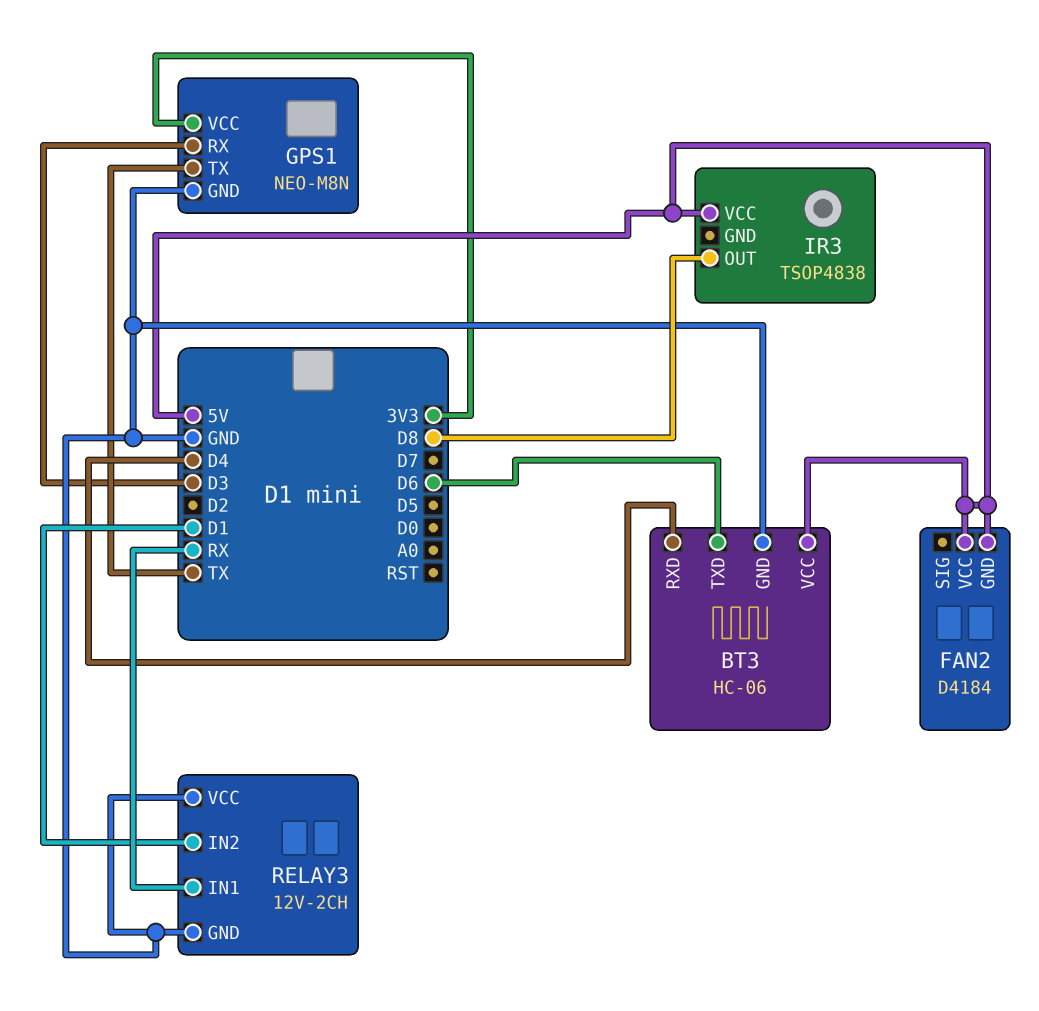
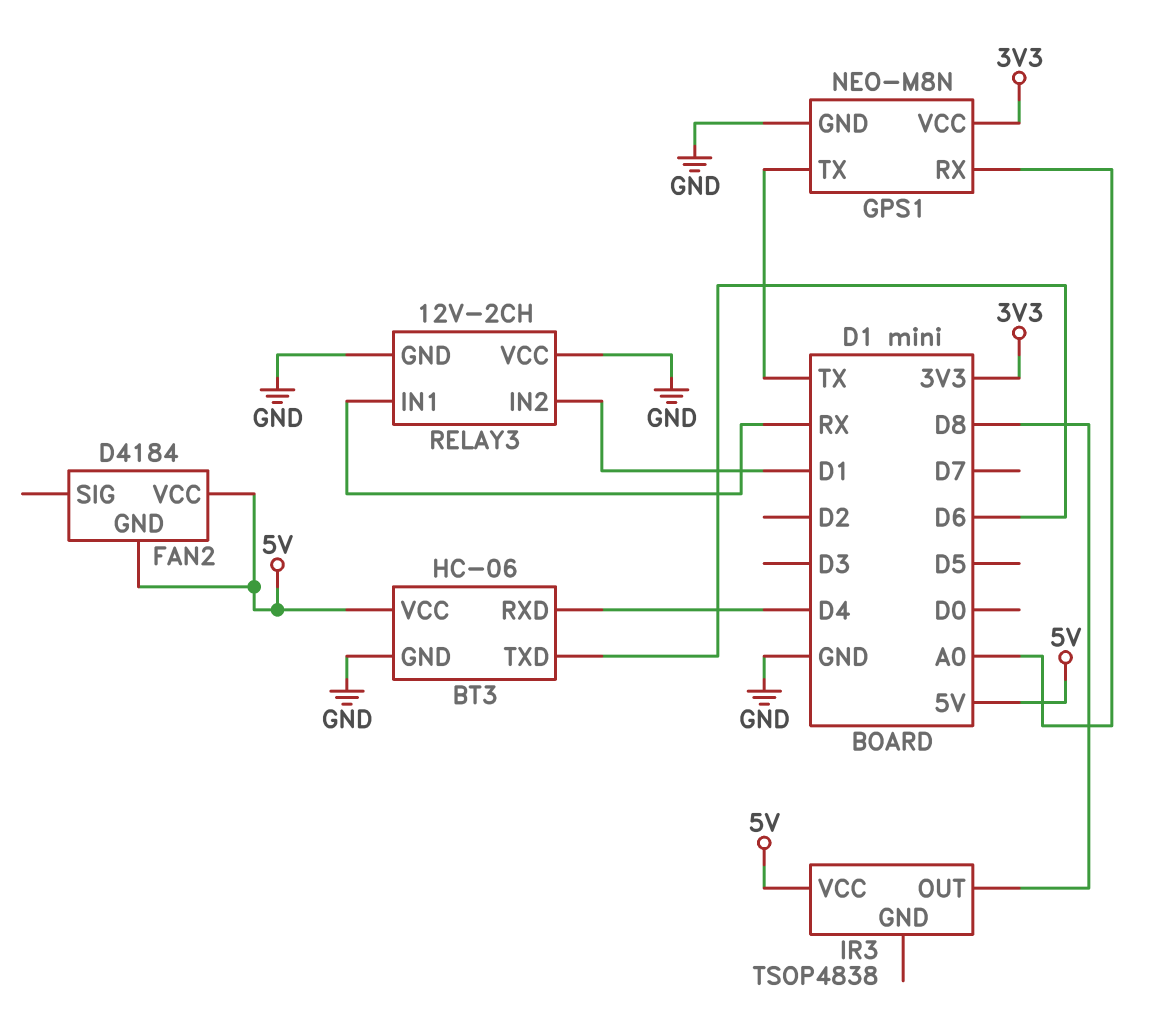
GPS1 pin RX: D3 -> A0

